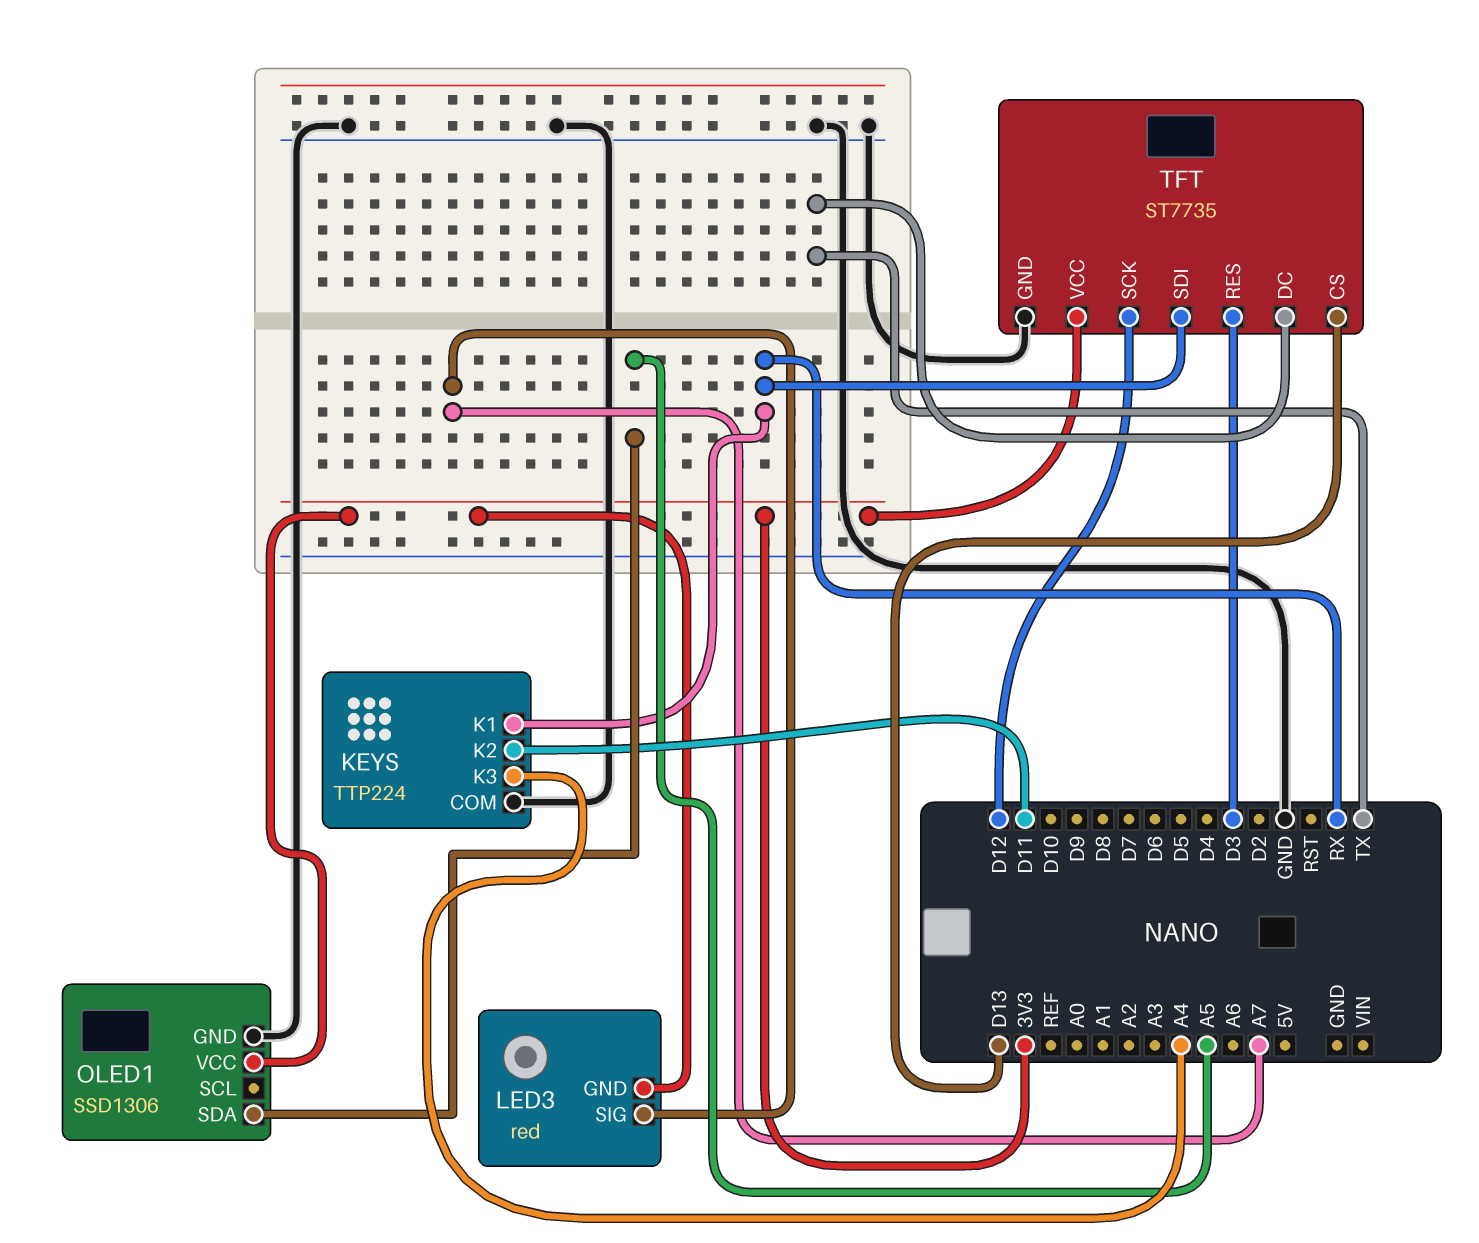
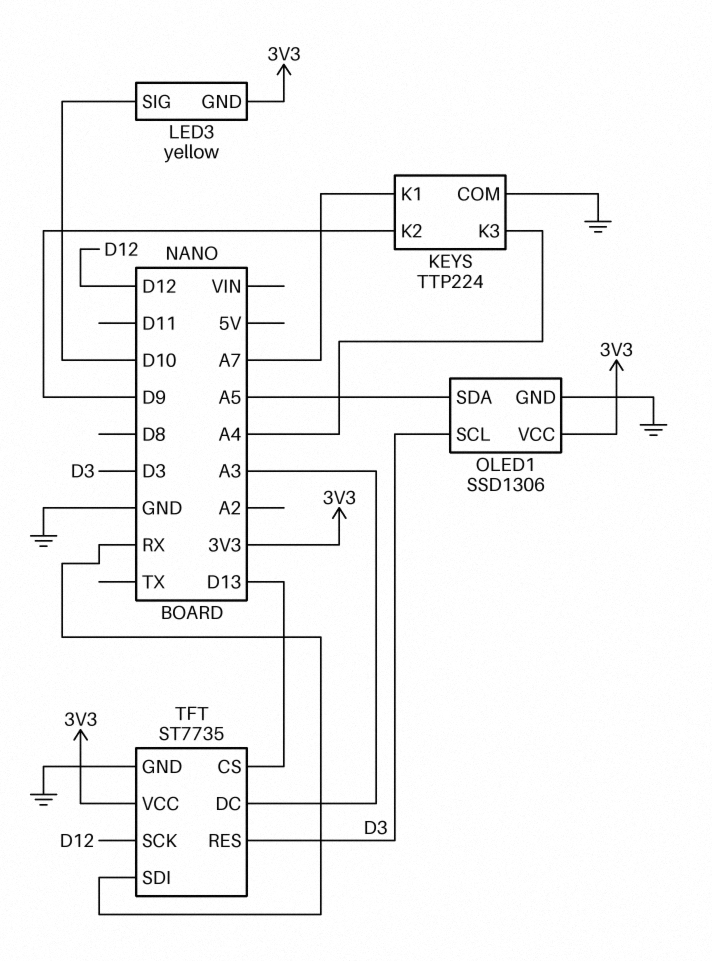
KEYS pin K1: RX -> A7
KEYS pin K2: D11 -> D9
LED3: red -> yellow
LED3 pin SIG: A7 -> D10
OLED1 pin SCL: none -> D3
TFT pin DC: TX -> A3

